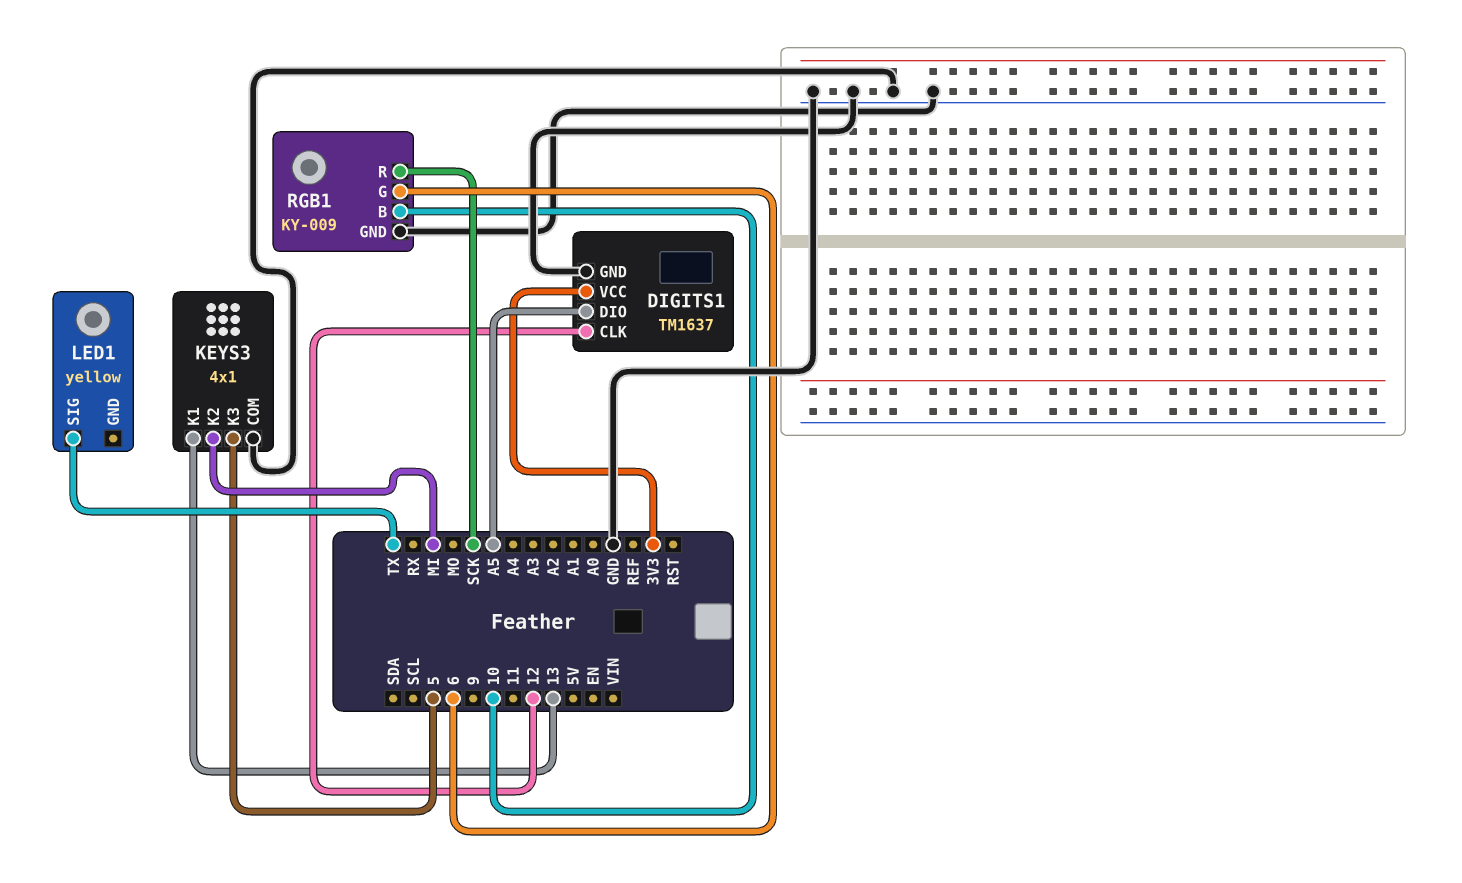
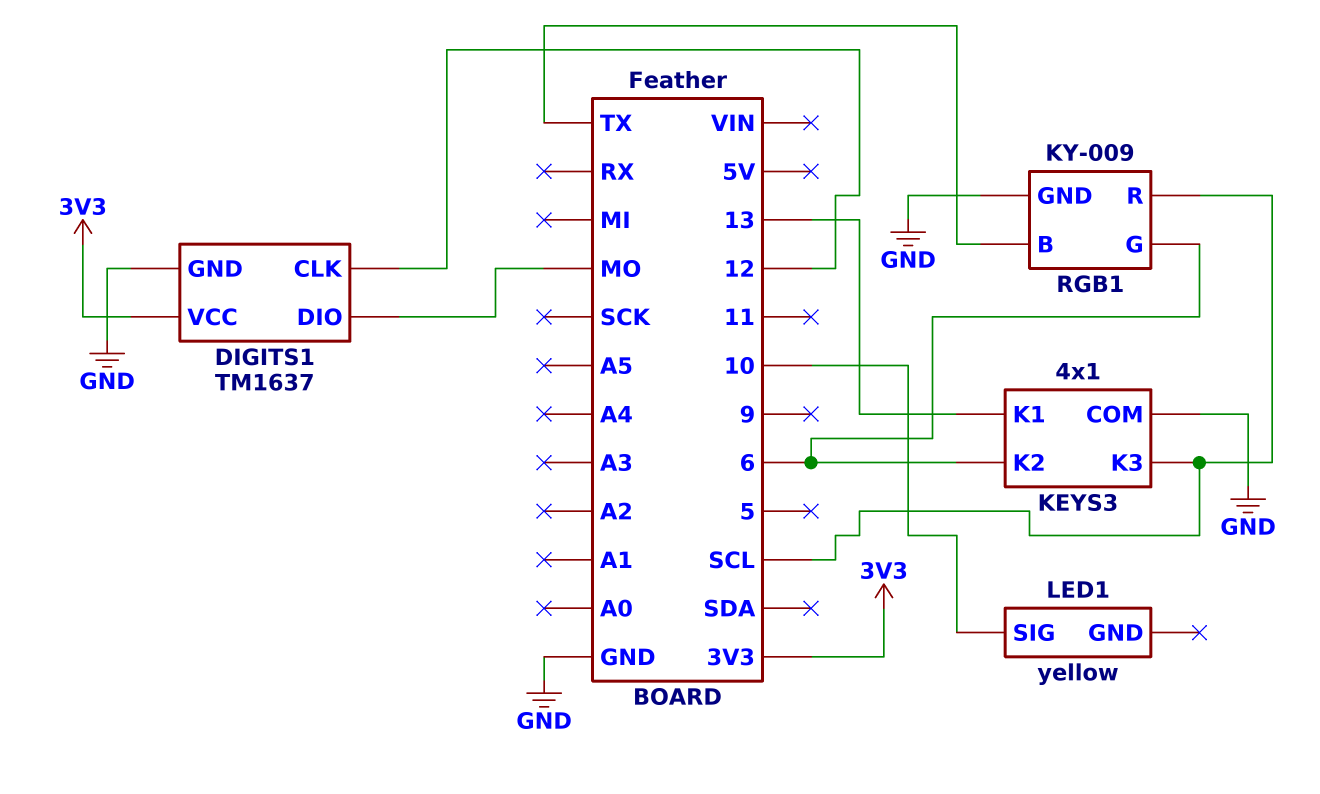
DIGITS1 pin DIO: A5 -> MO
KEYS3 pin K2: MI -> 6
KEYS3 pin K3: 5 -> SCL
LED1 pin SIG: TX -> 10
RGB1 pin B: 10 -> TX
RGB1 pin R: SCK -> SCL

